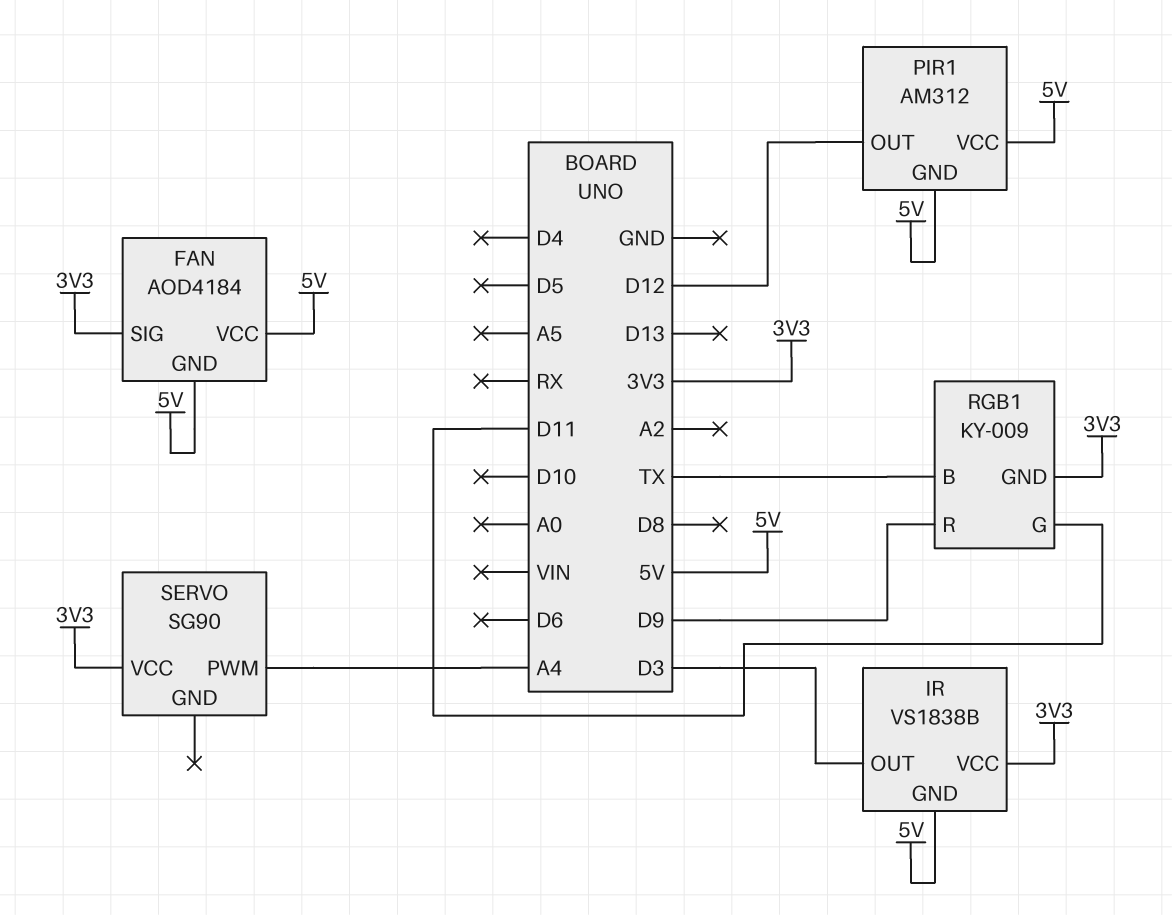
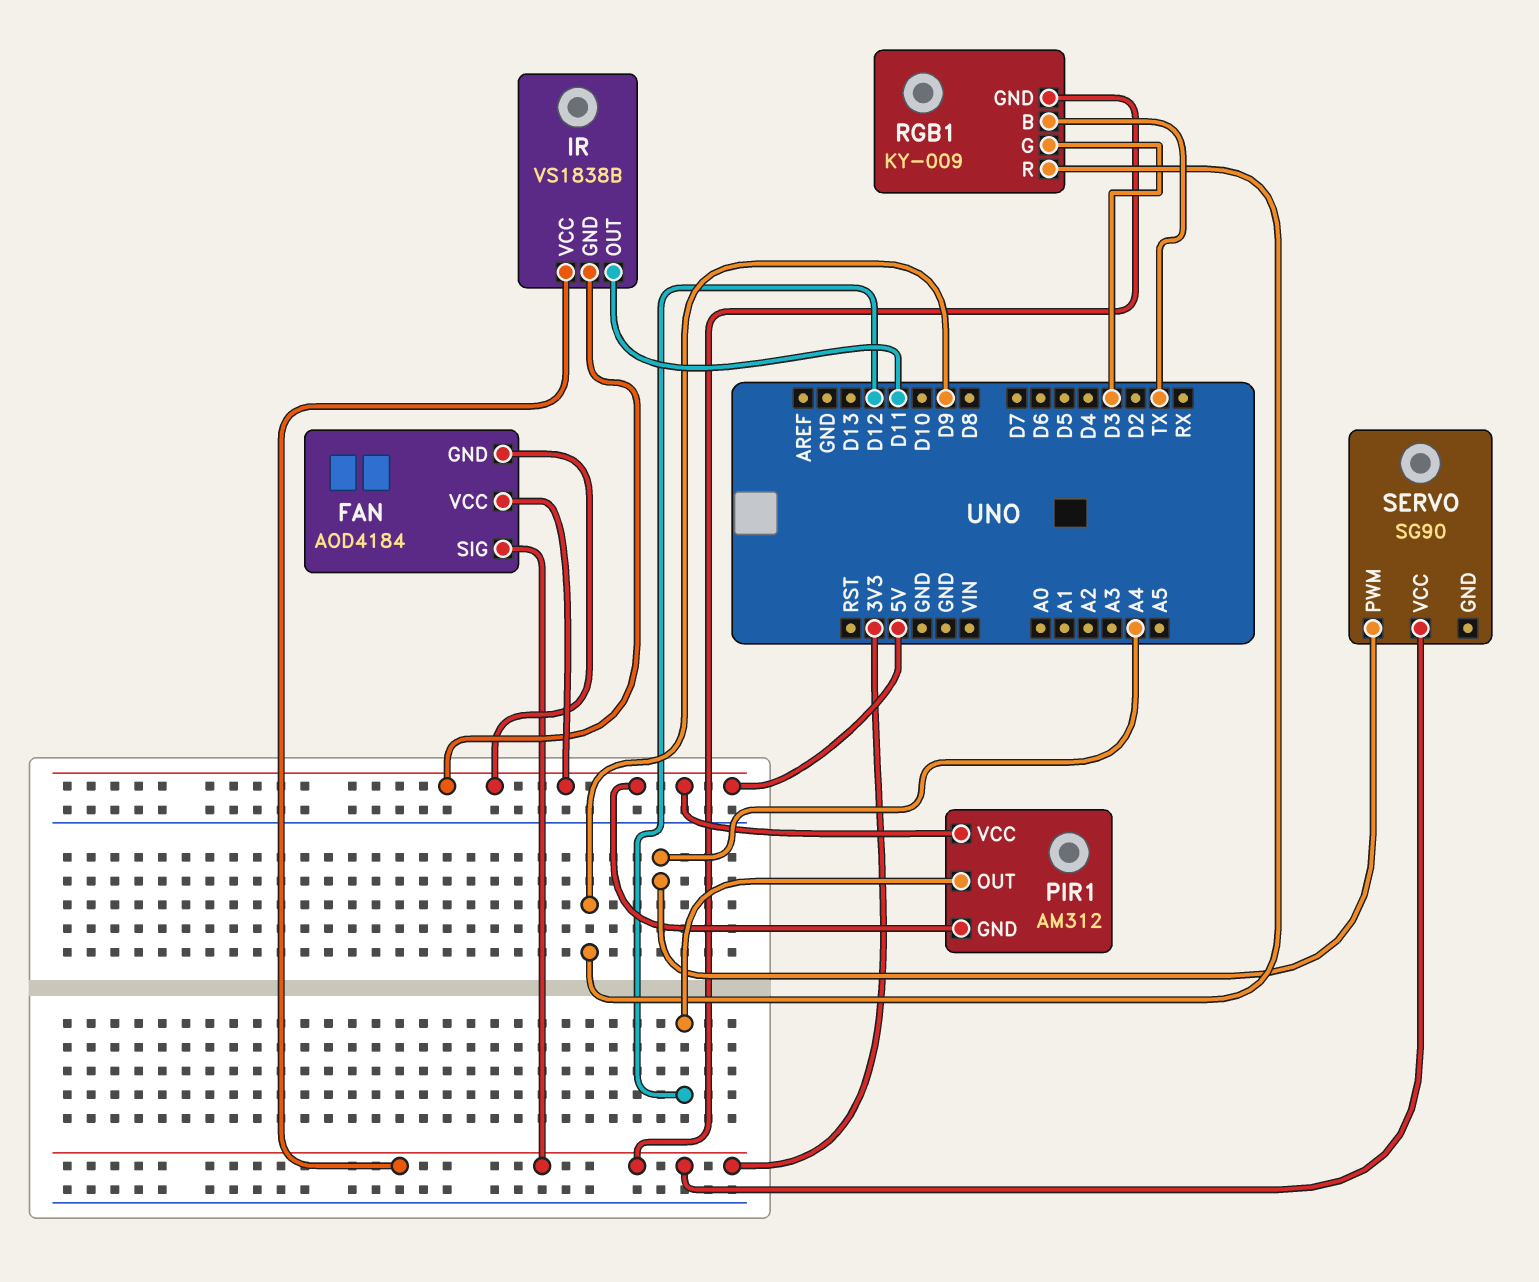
IR pin OUT: D3 -> D11
RGB1 pin G: D11 -> D3

